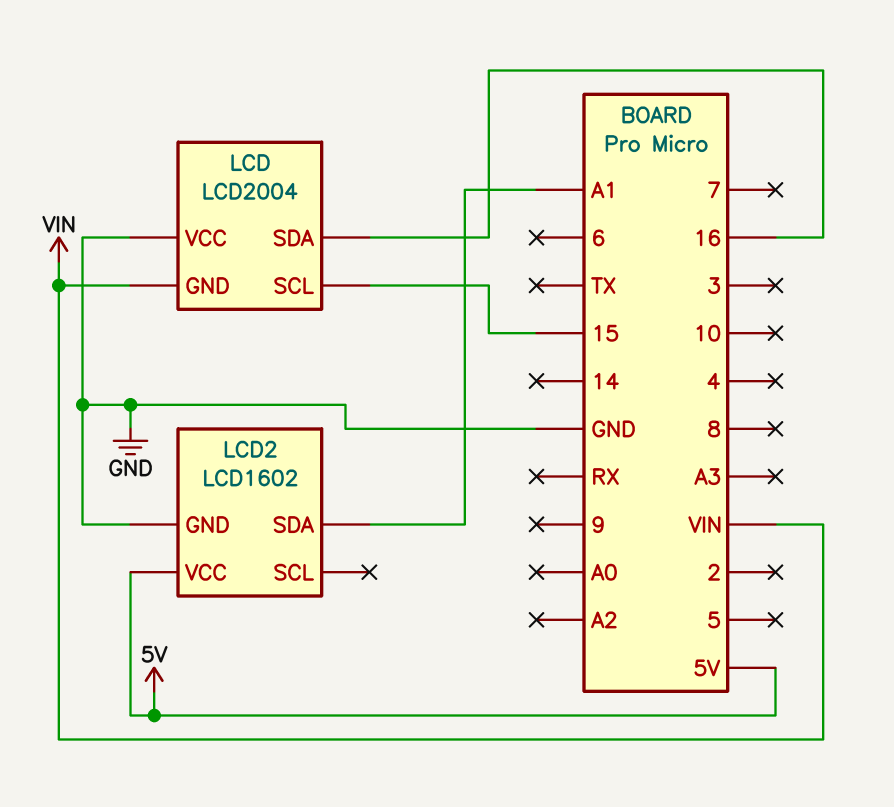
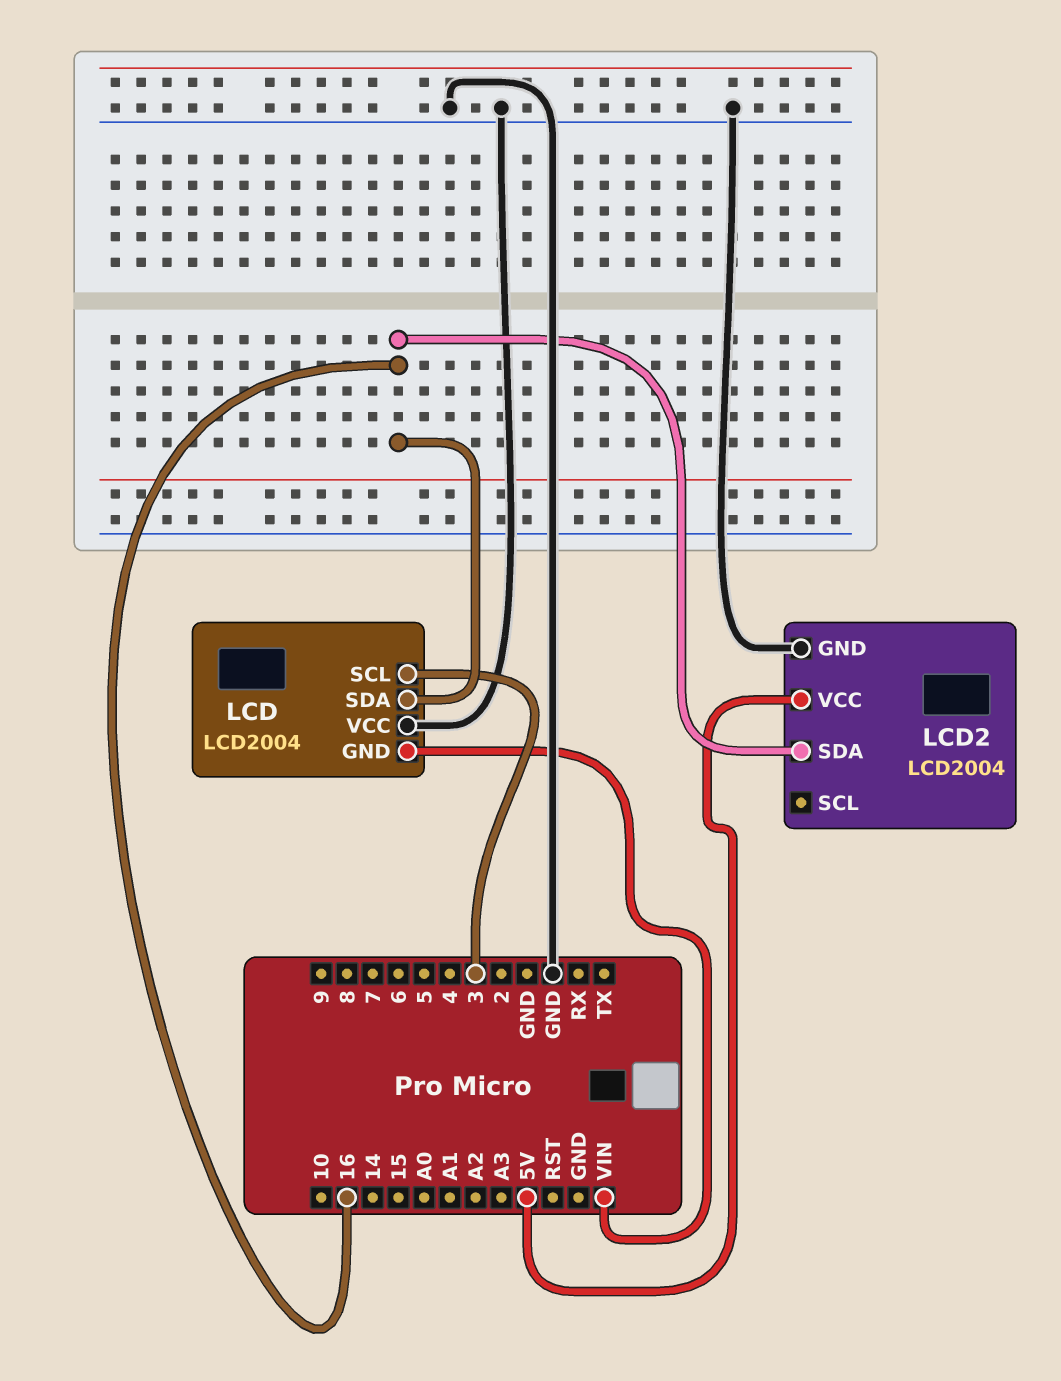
LCD pin SCL: 15 -> 3
LCD2: LCD1602 -> LCD2004
LCD2 pin SDA: A1 -> 16

